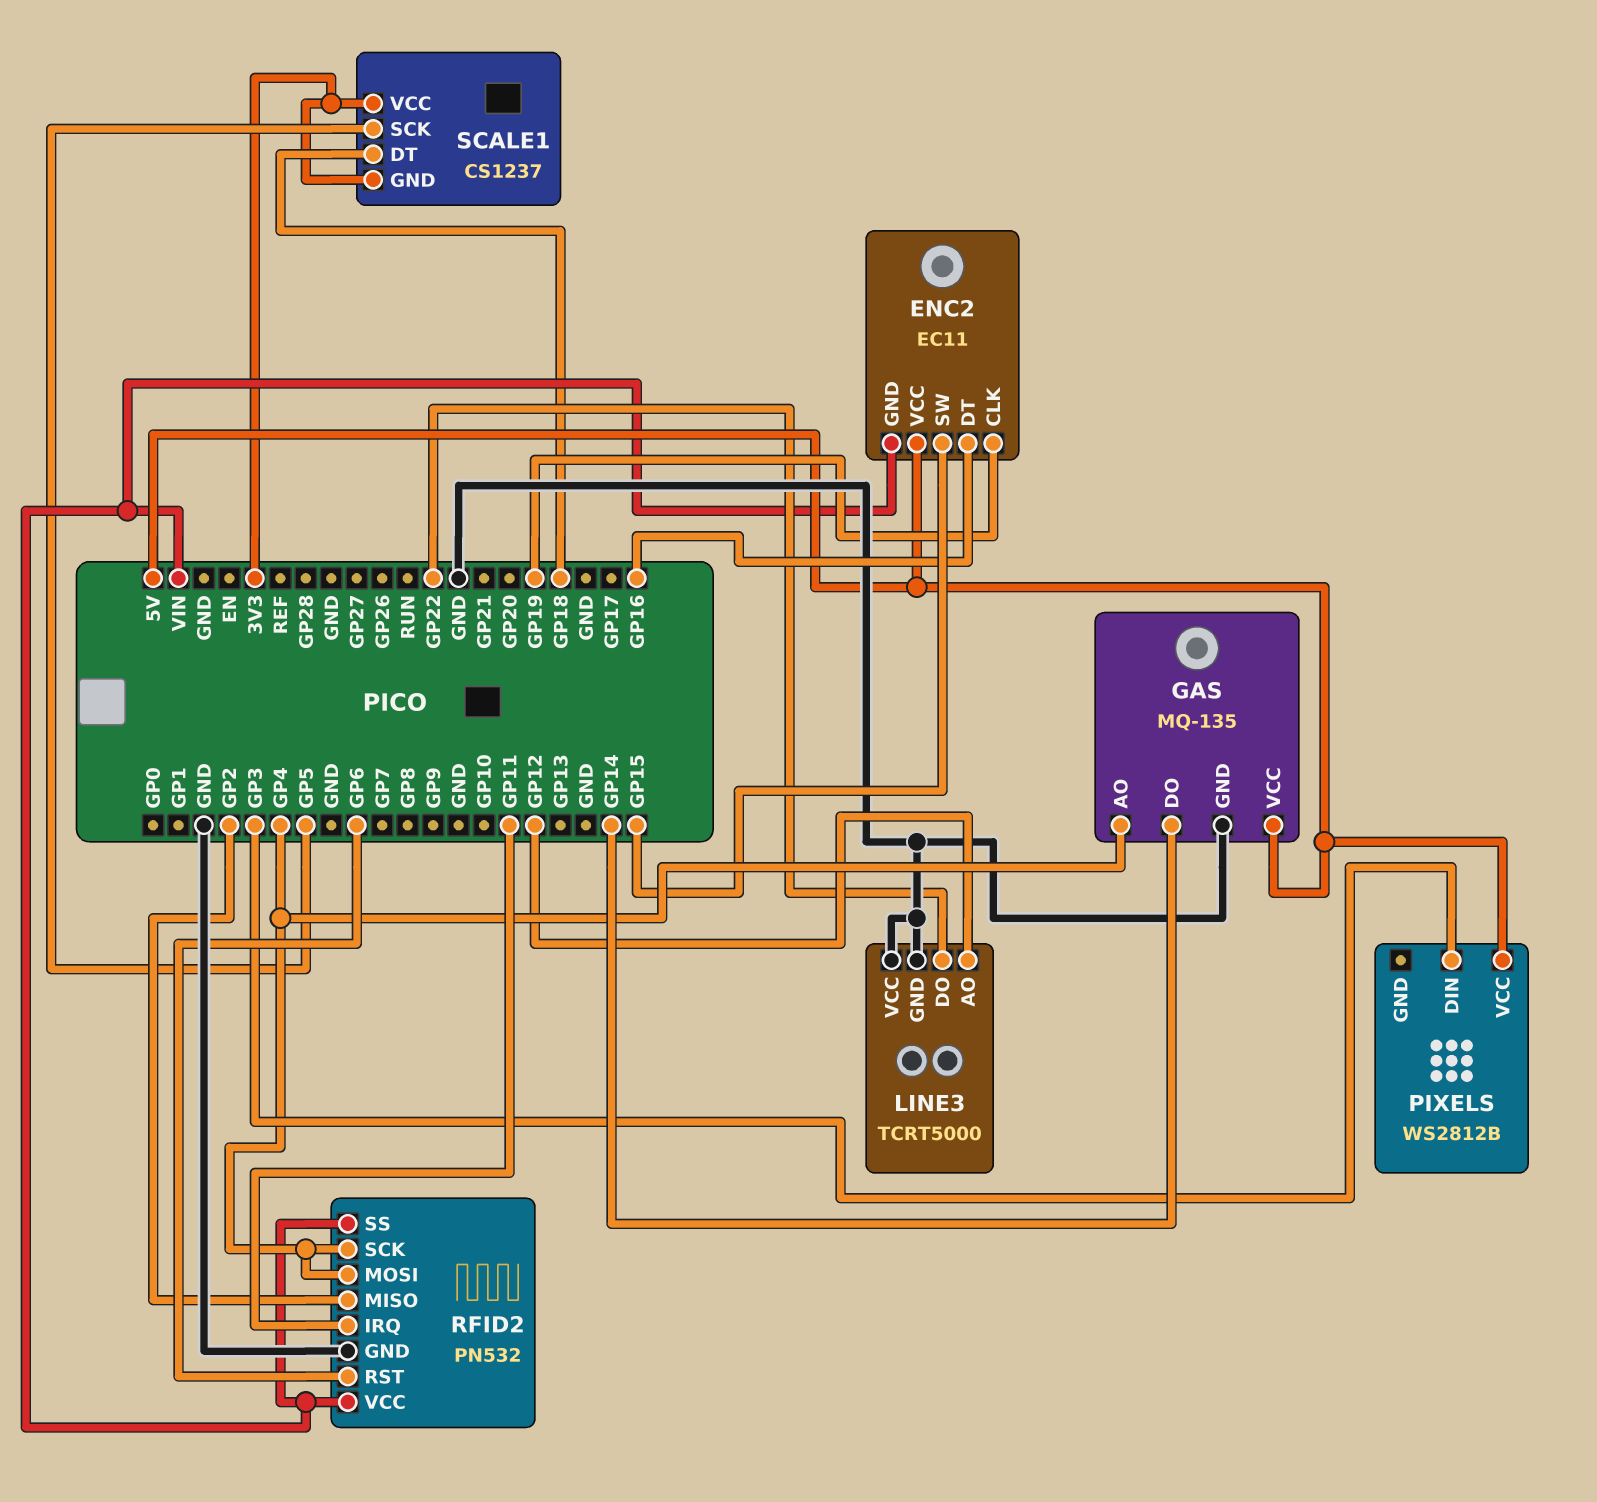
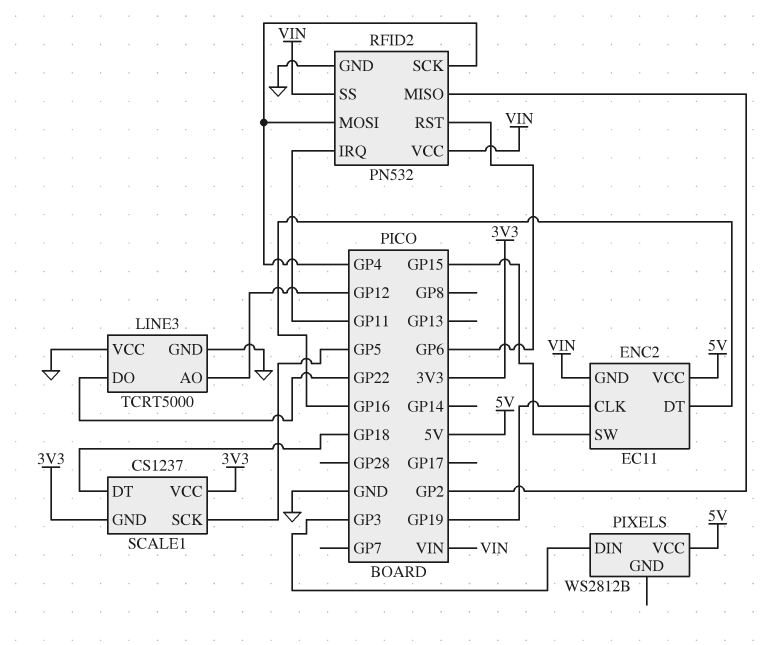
GAS: MQ-135 -> none
GAS pin AO: GP4 -> none
GAS pin DO: GP14 -> none
GAS pin GND: GND -> none
GAS pin VCC: 5V -> none

